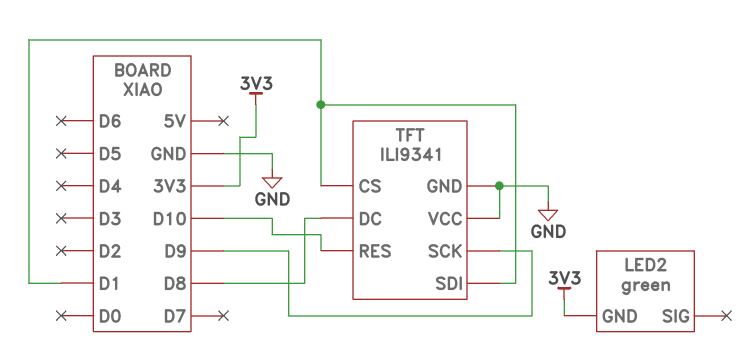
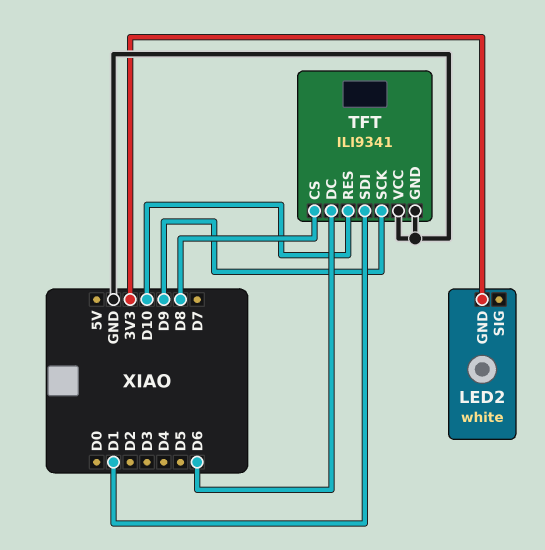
LED2: green -> white
TFT pin CS: D1 -> D8
TFT pin DC: D8 -> D6

